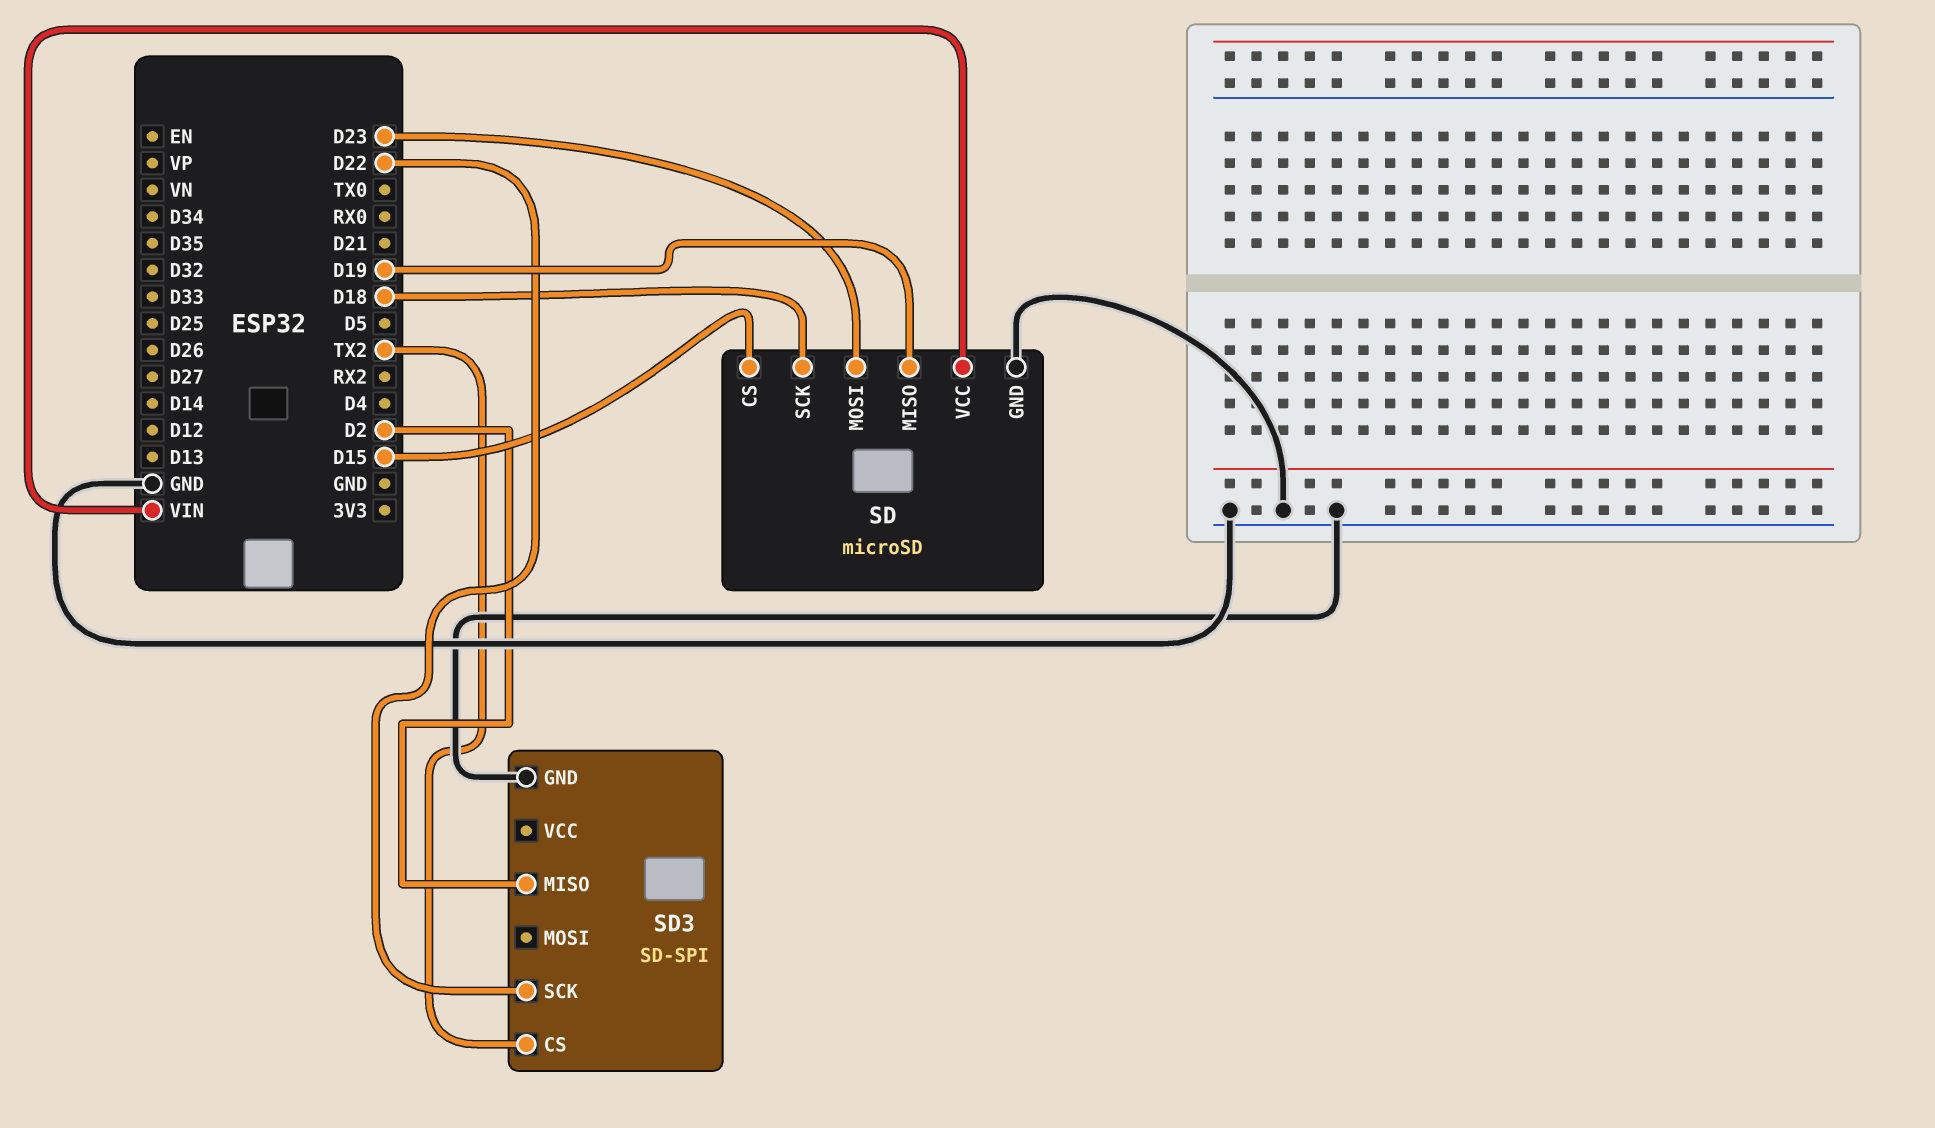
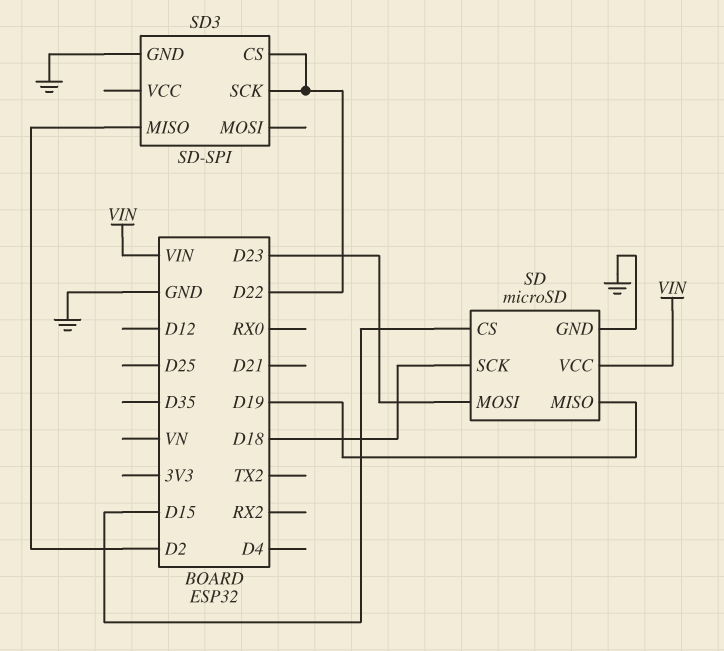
SD3 pin CS: TX2 -> D22

